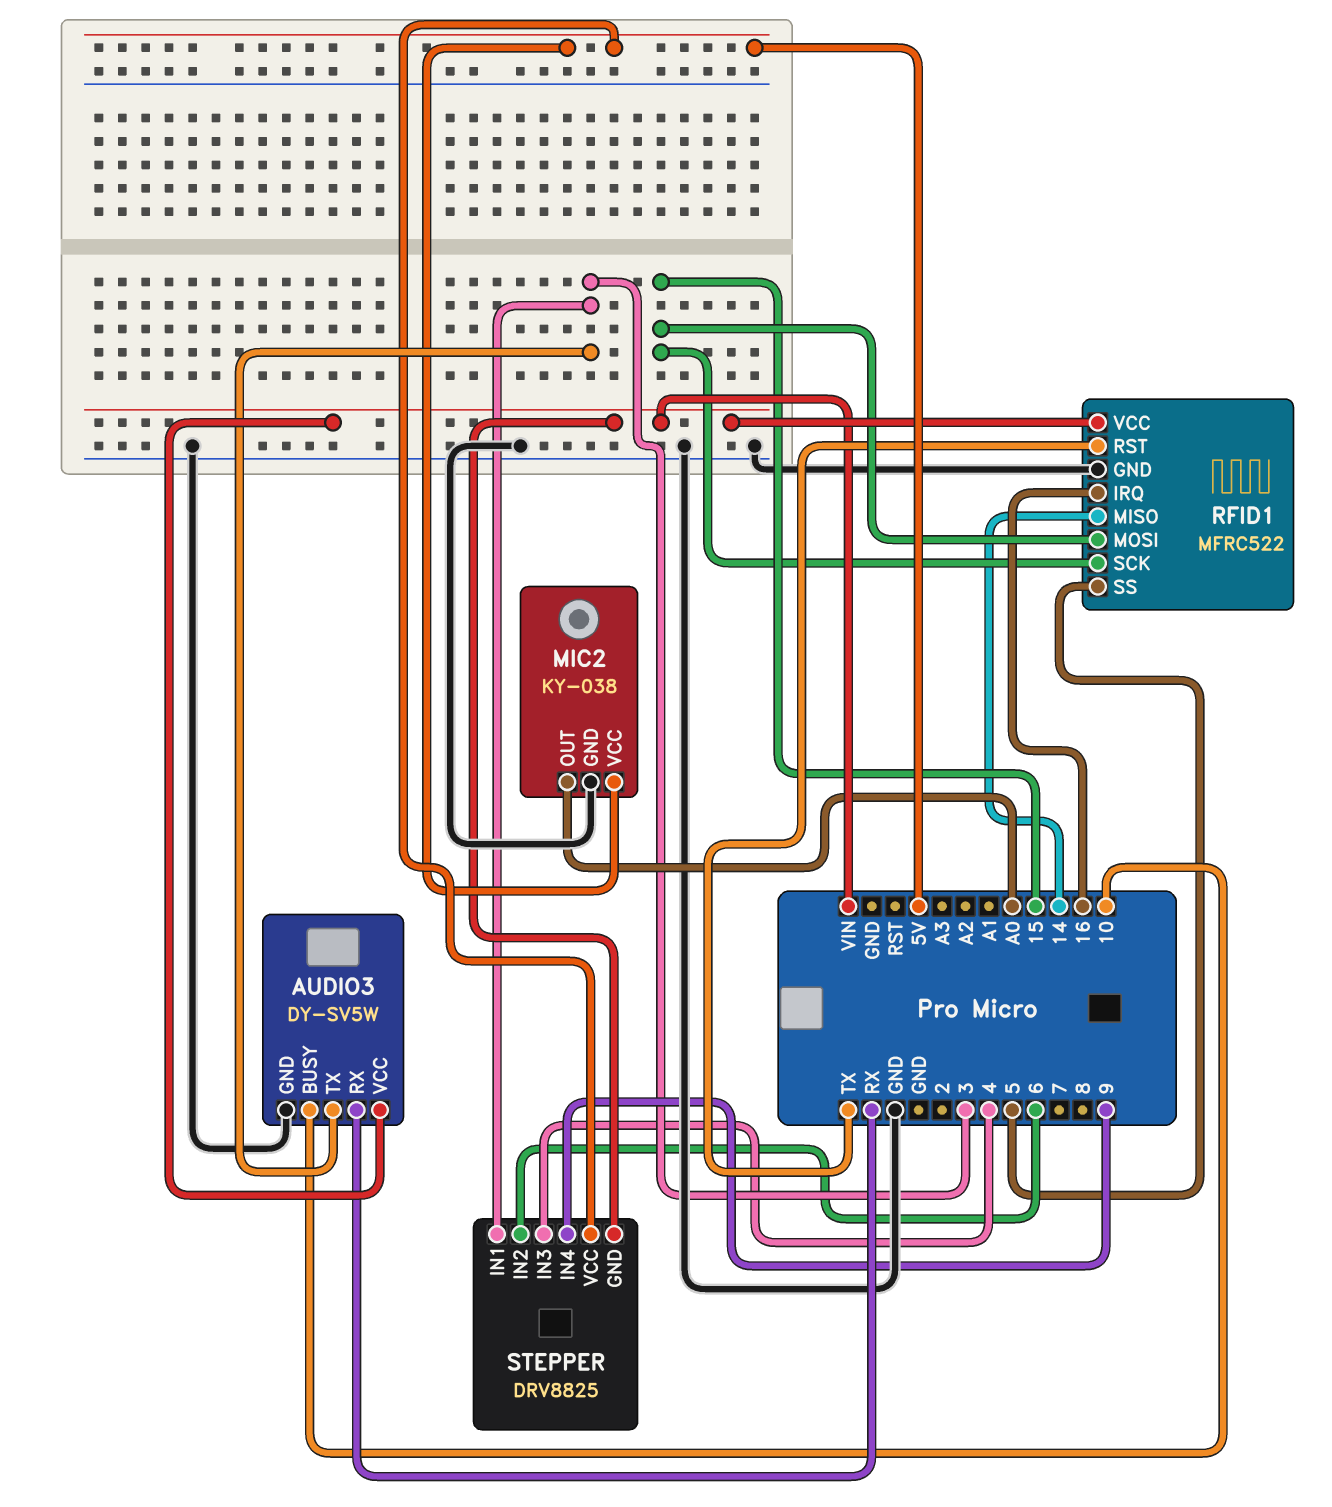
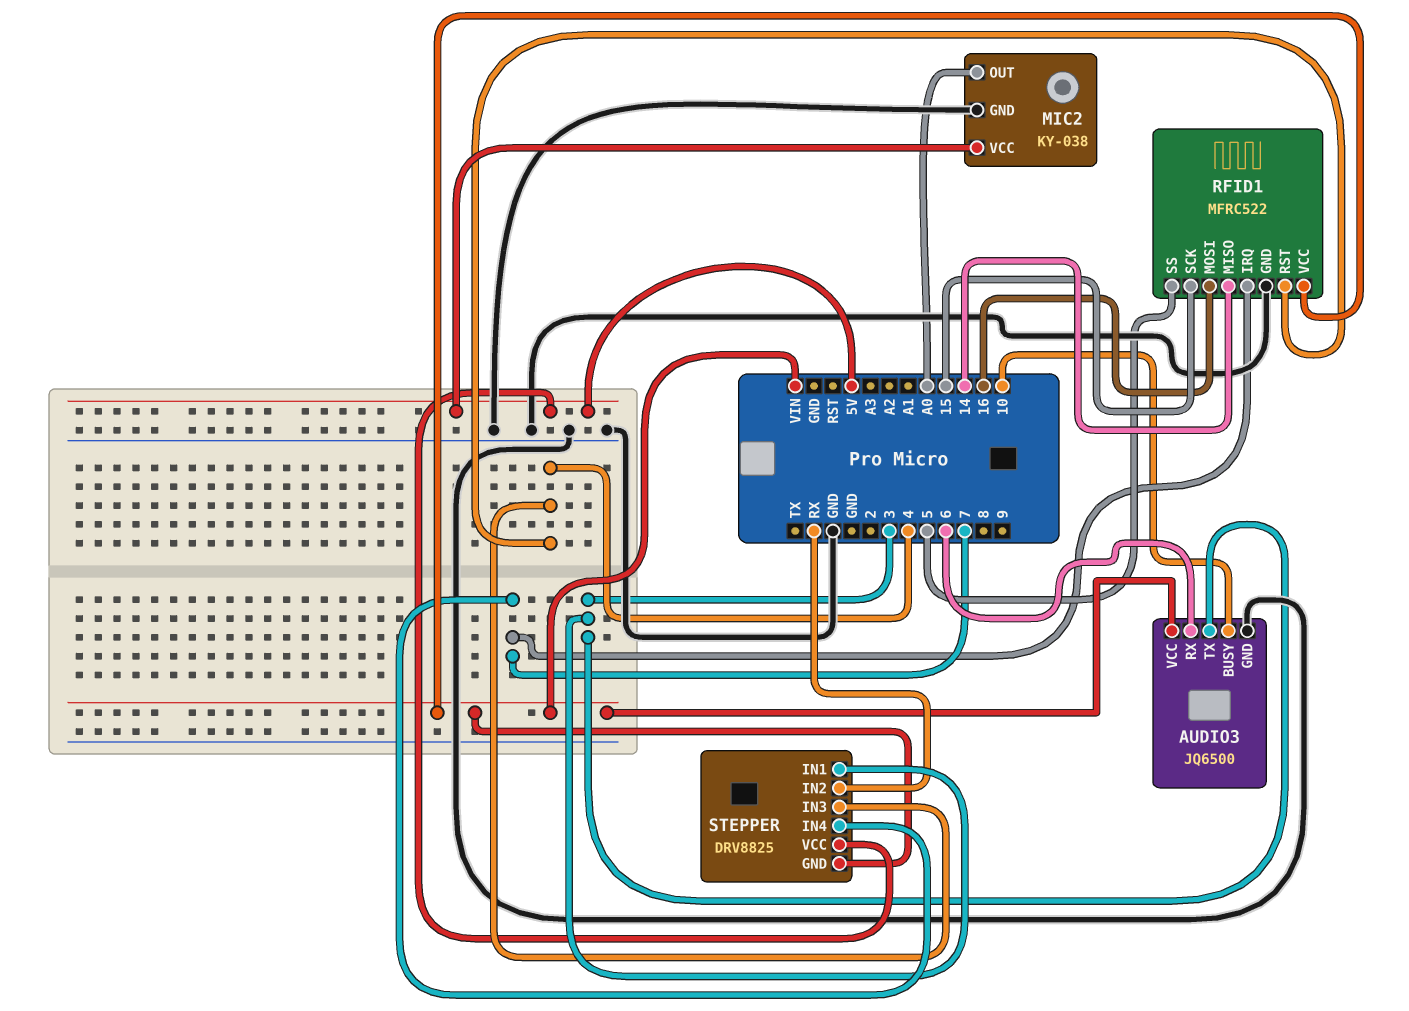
AUDIO3: DY-SV5W -> JQ6500
AUDIO3 pin RX: RX -> 6
RFID1 pin IRQ: 16 -> 7
RFID1 pin MOSI: 15 -> 16
RFID1 pin RST: TX -> 4
STEPPER pin IN2: 6 -> RX
STEPPER pin IN4: 9 -> 7

